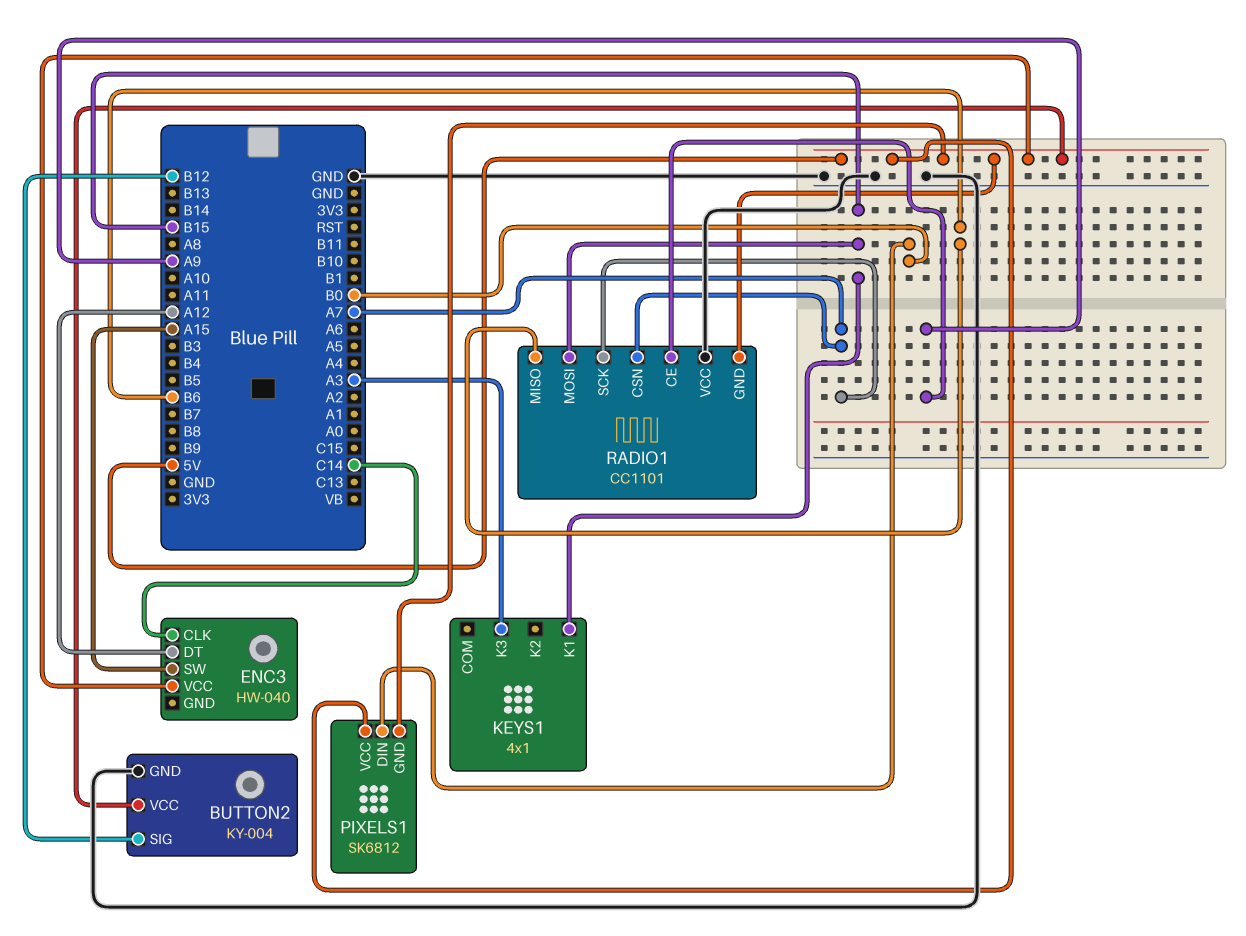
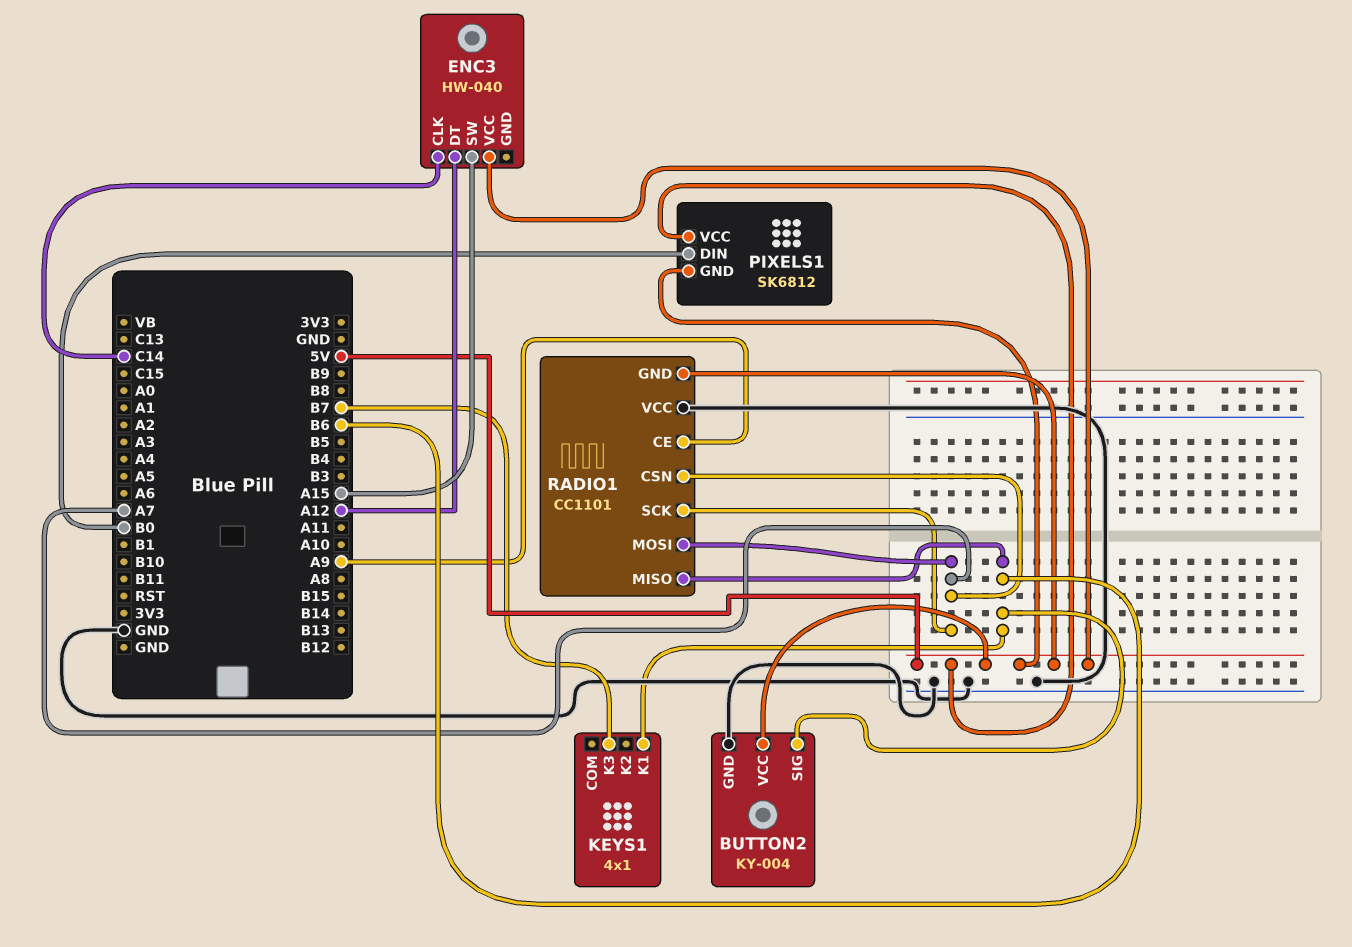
BUTTON2 pin SIG: B12 -> B6
KEYS1 pin K1: B15 -> B6
KEYS1 pin K3: A3 -> B7
RADIO1 pin MOSI: B15 -> A7

